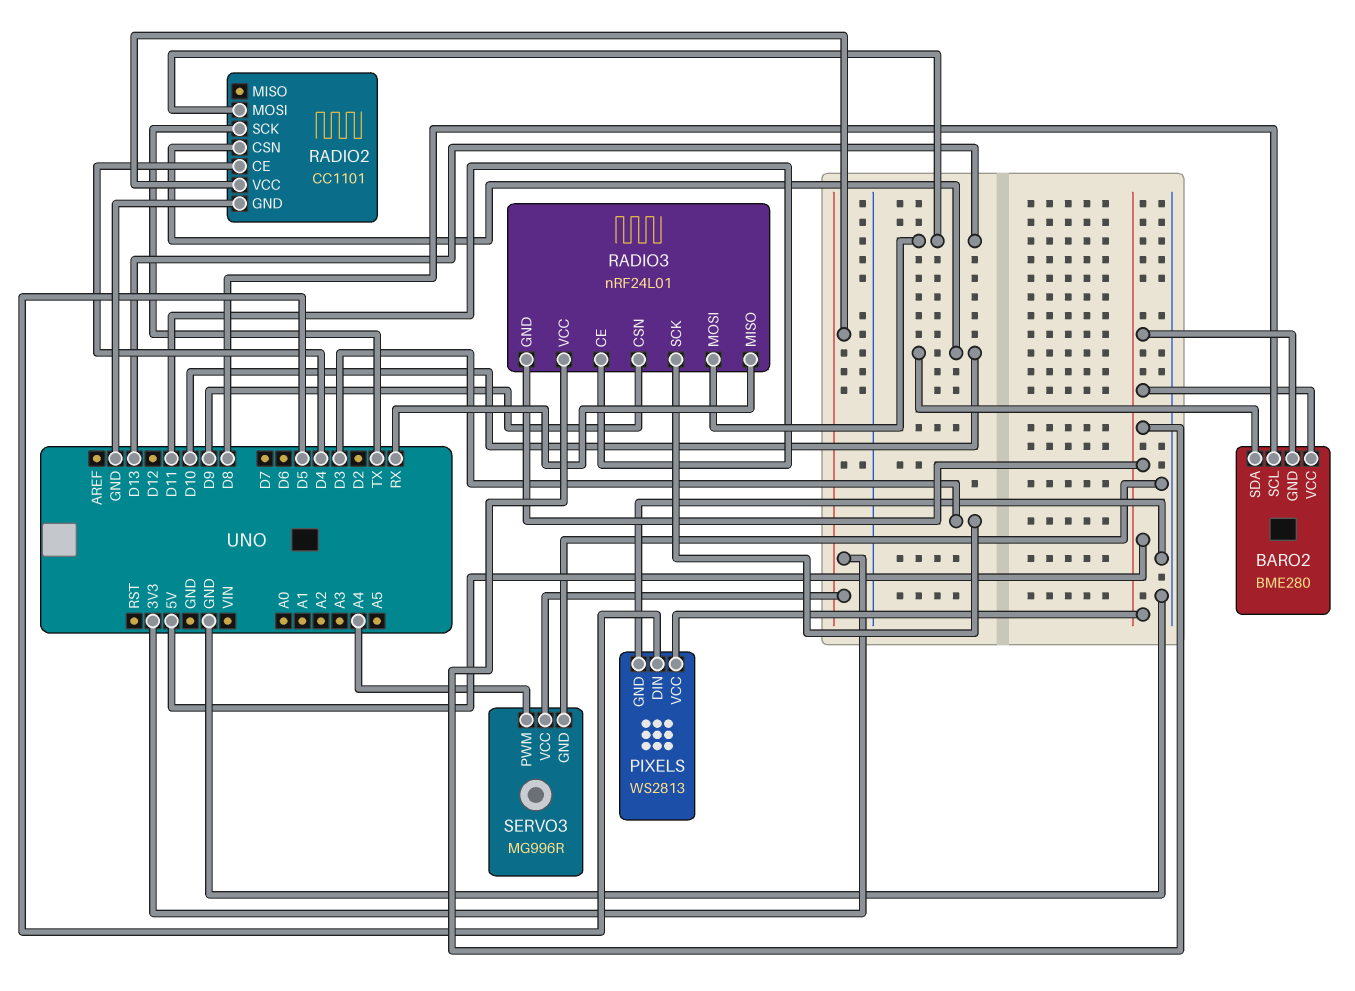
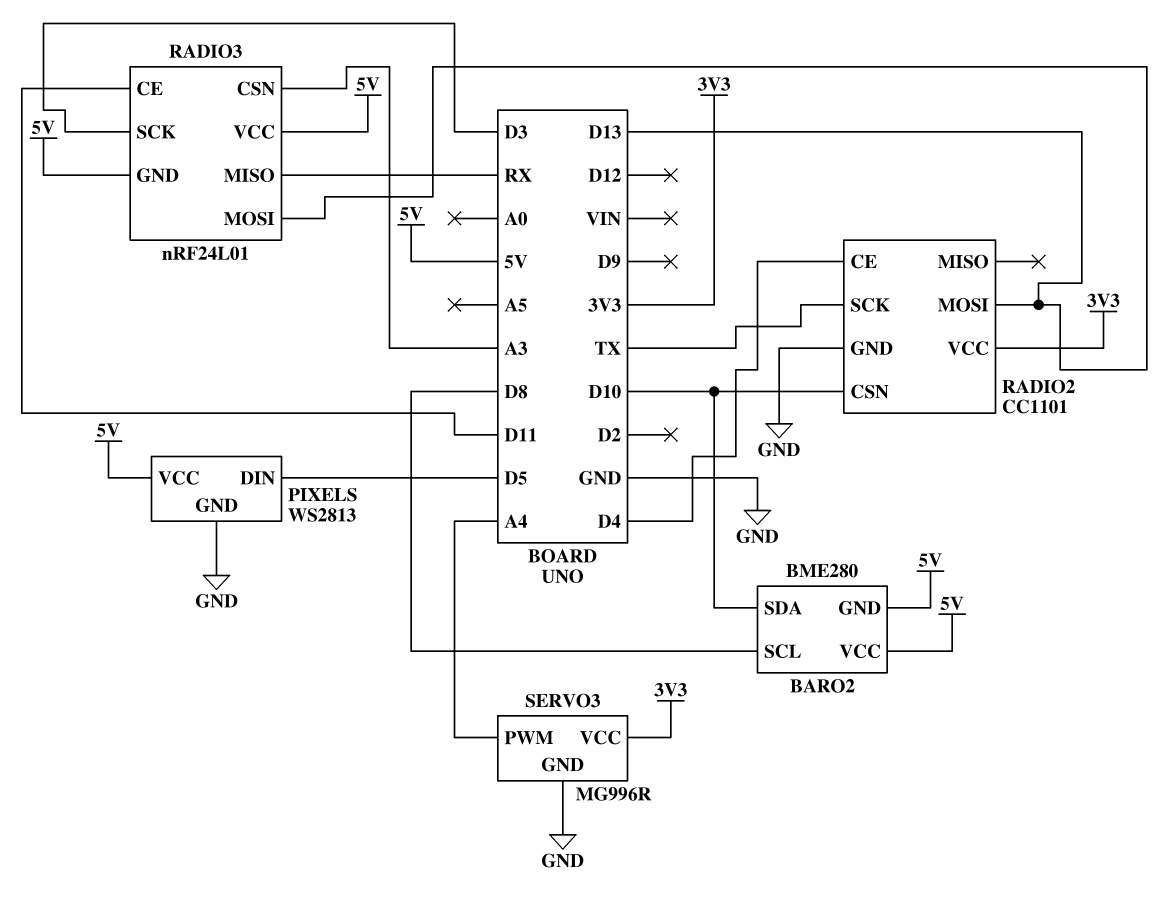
RADIO3 pin CSN: D9 -> A3

